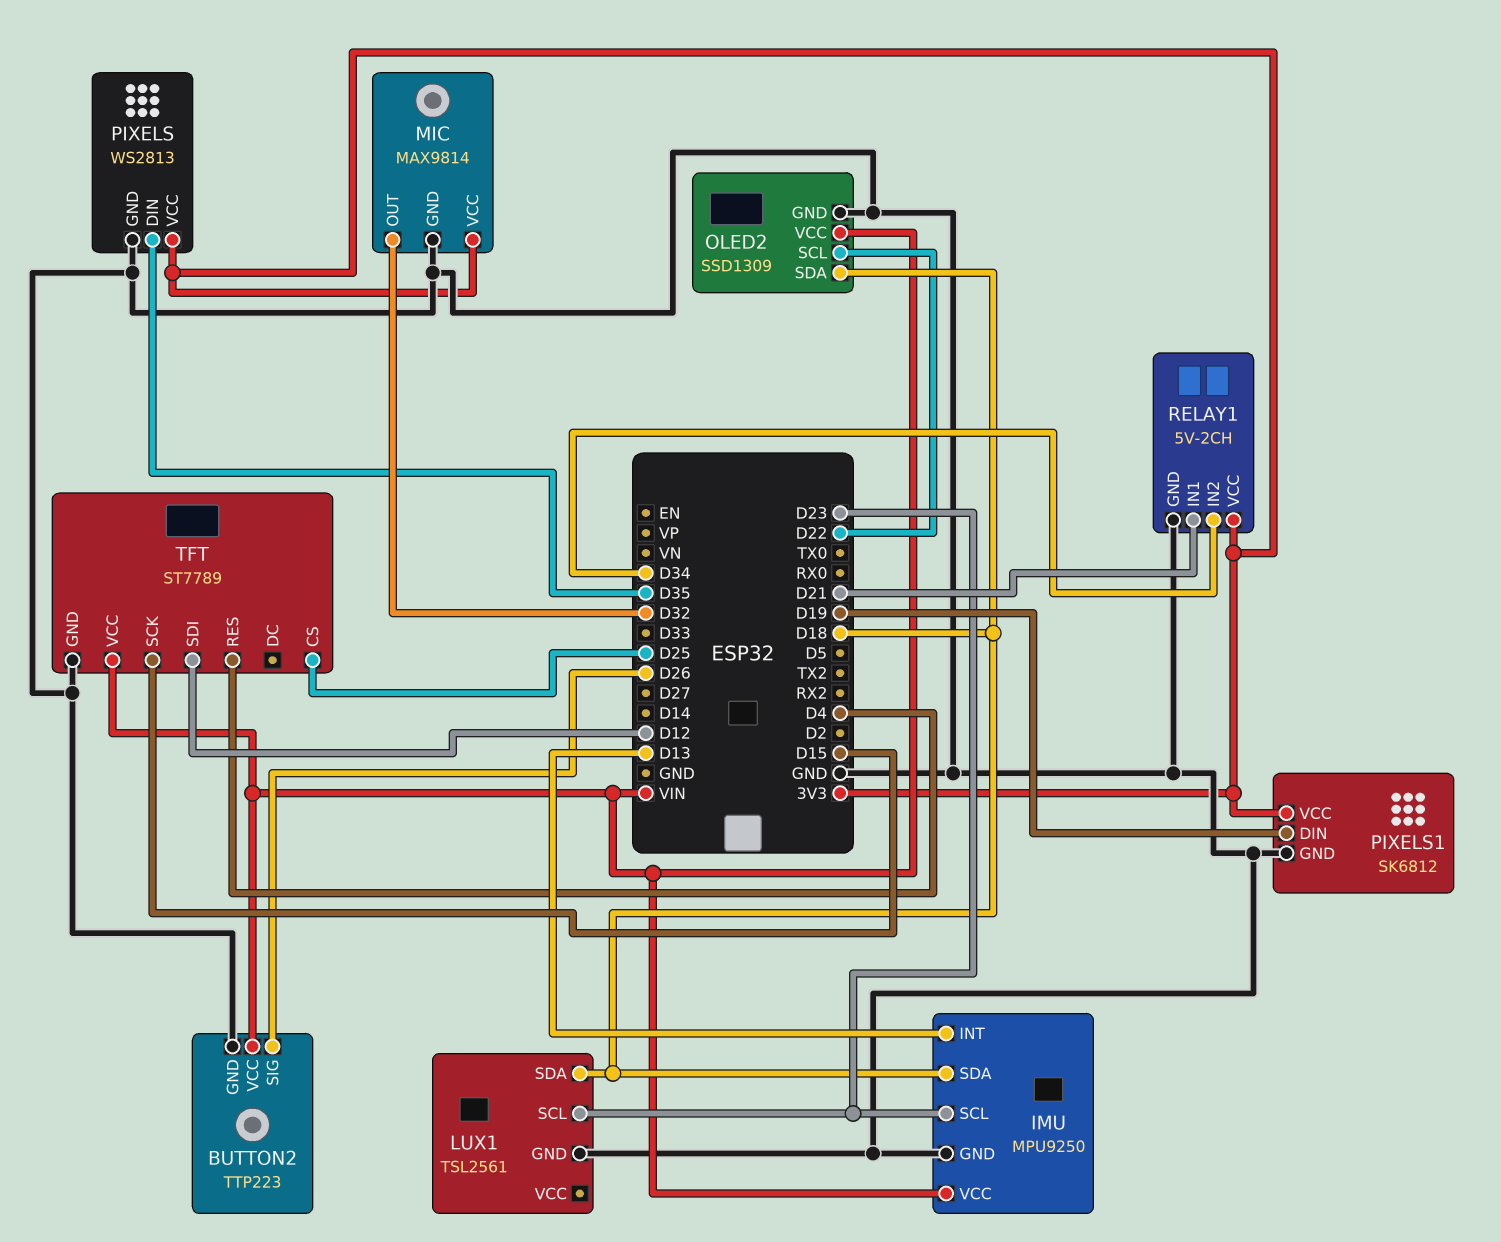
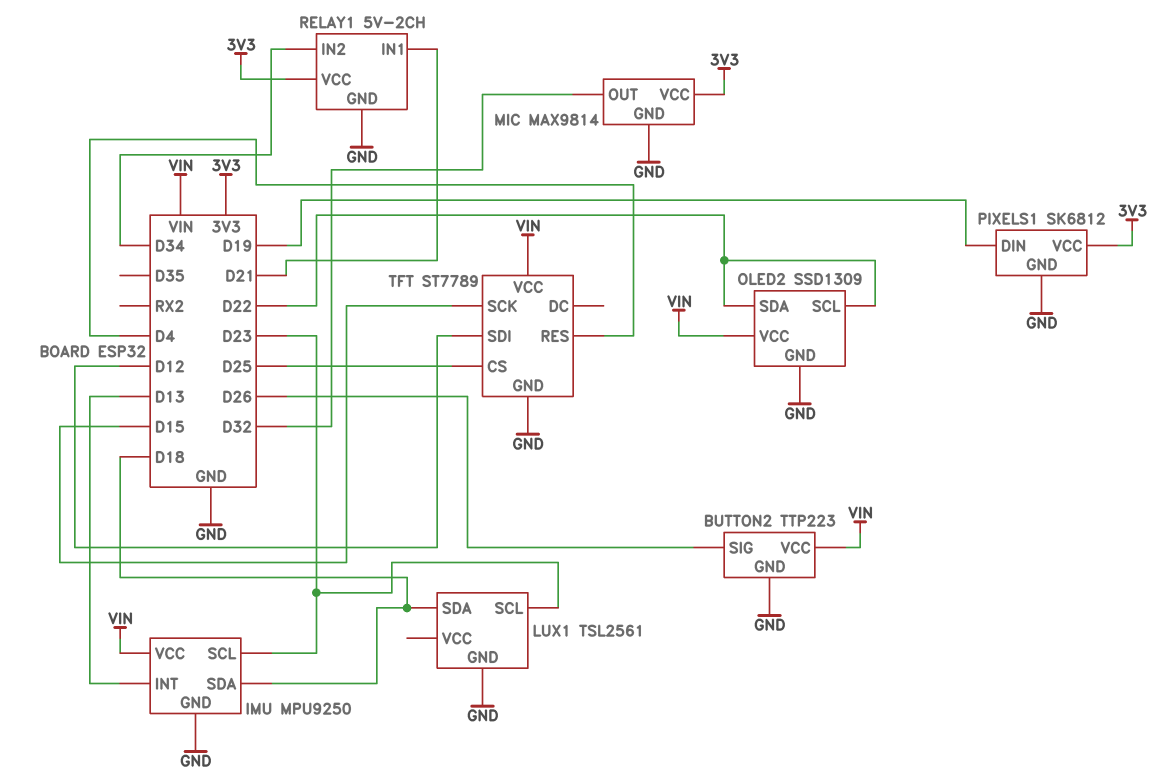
OLED2 pin SDA: D18 -> D22
PIXELS: WS2813 -> none
PIXELS pin DIN: D35 -> none
PIXELS pin GND: GND -> none
PIXELS pin VCC: 3V3 -> none

